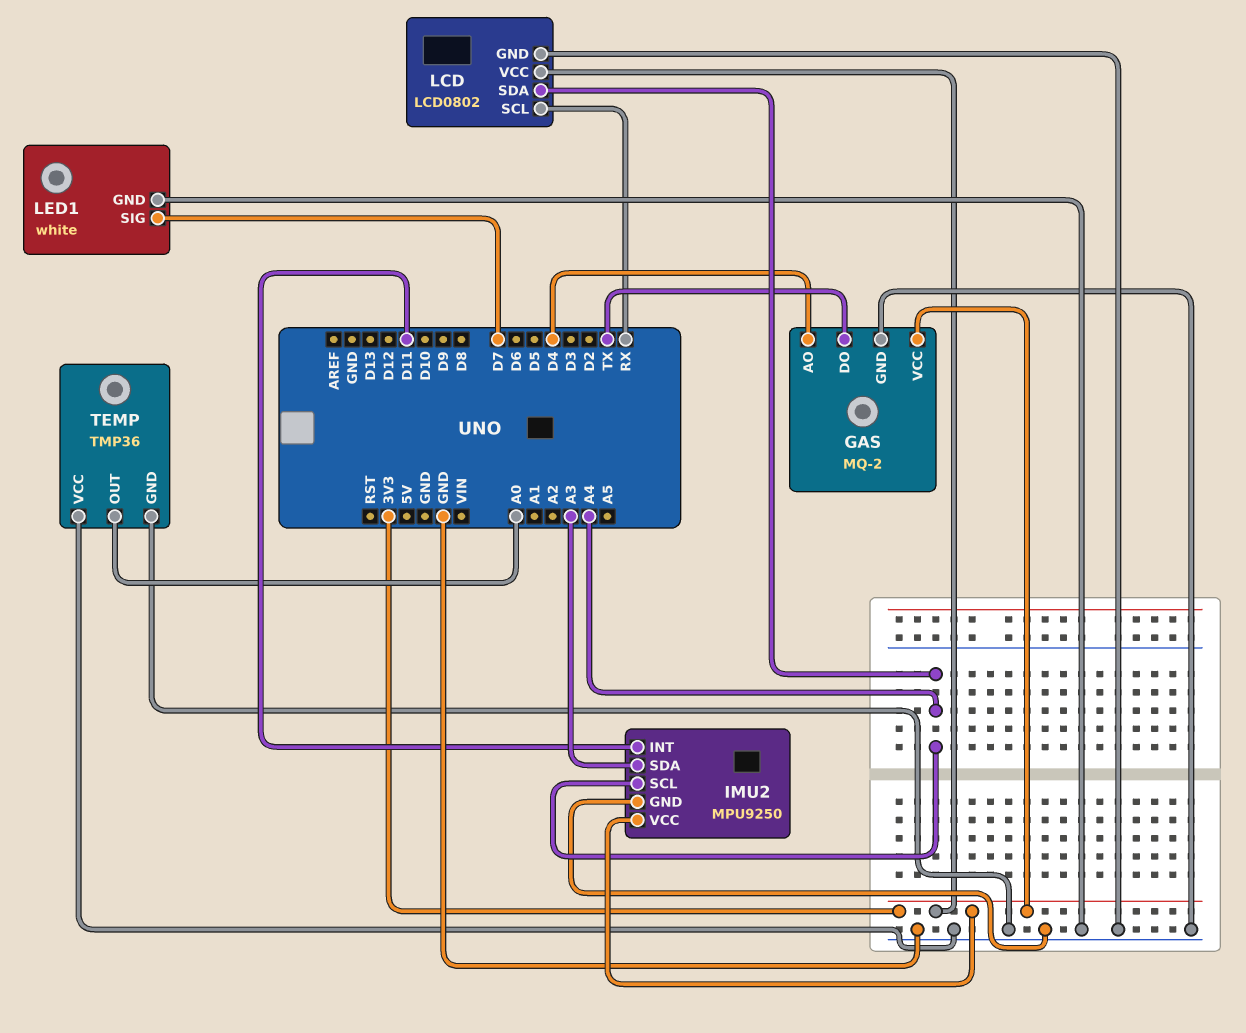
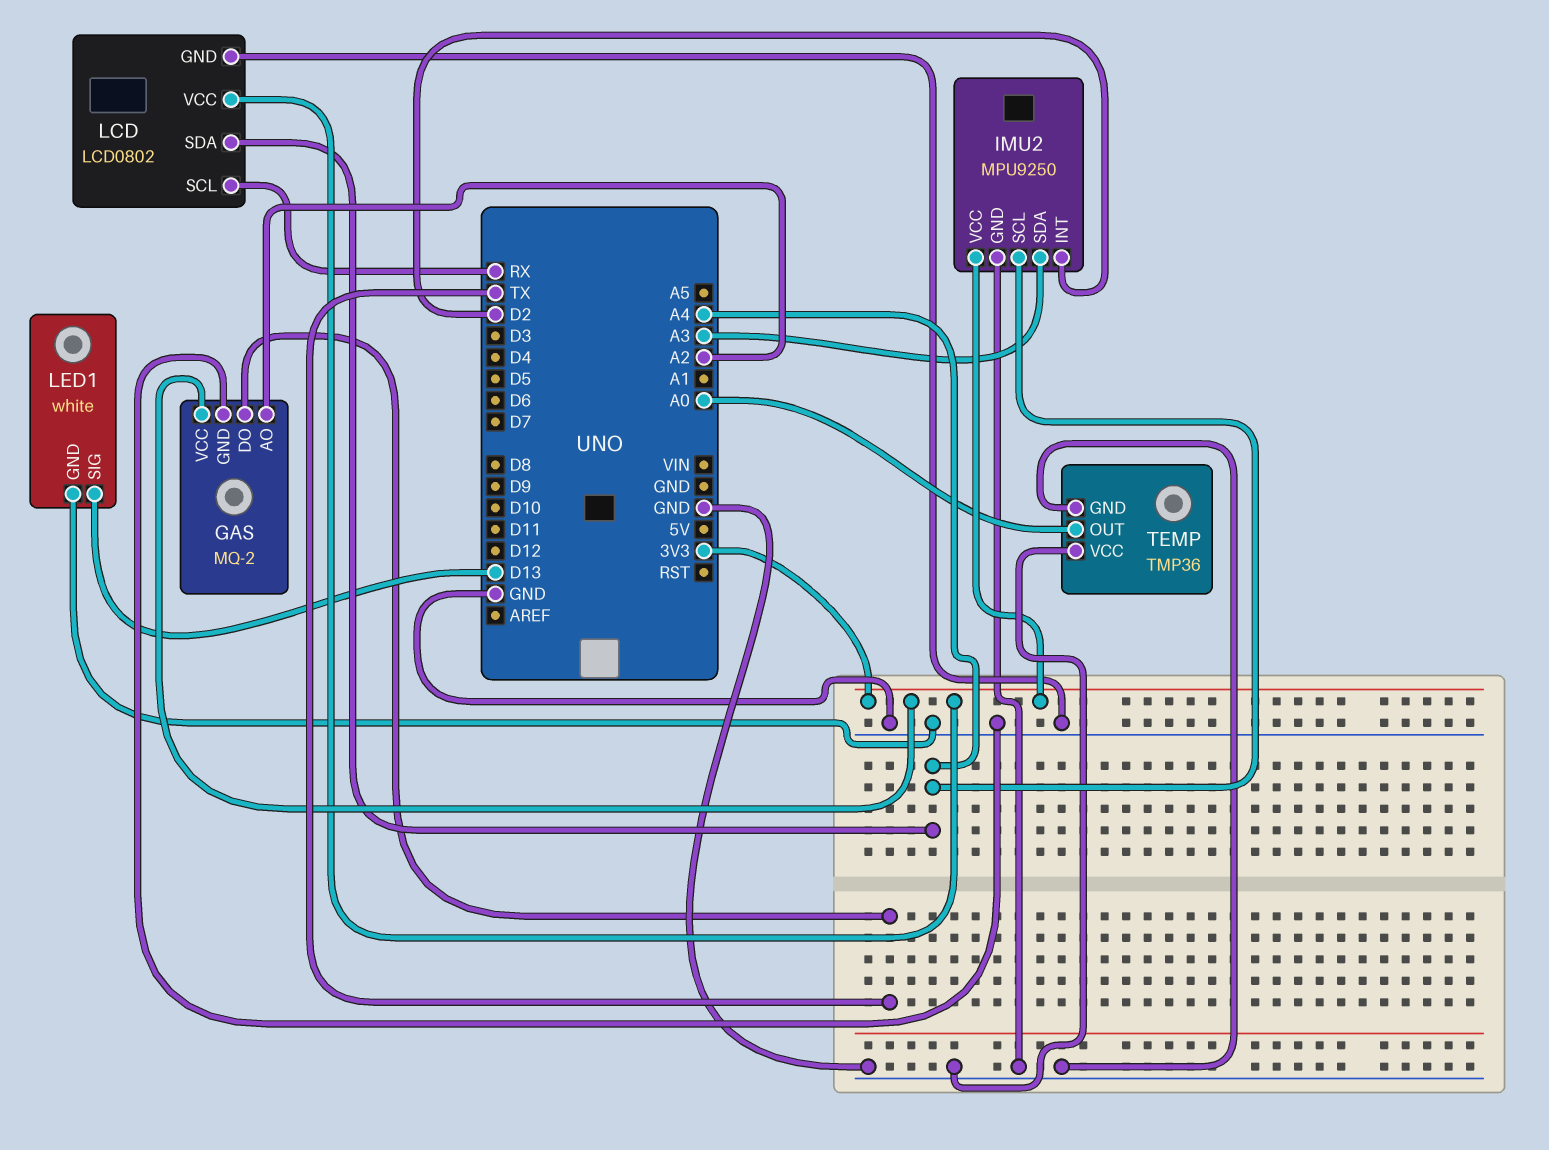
GAS pin AO: D4 -> A2
IMU2 pin INT: D11 -> D2
LED1 pin SIG: D7 -> D13

